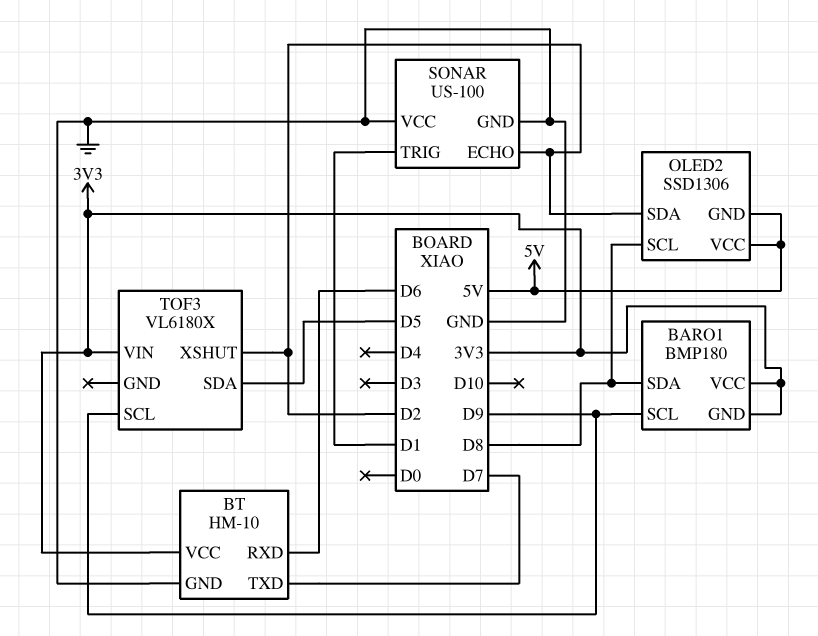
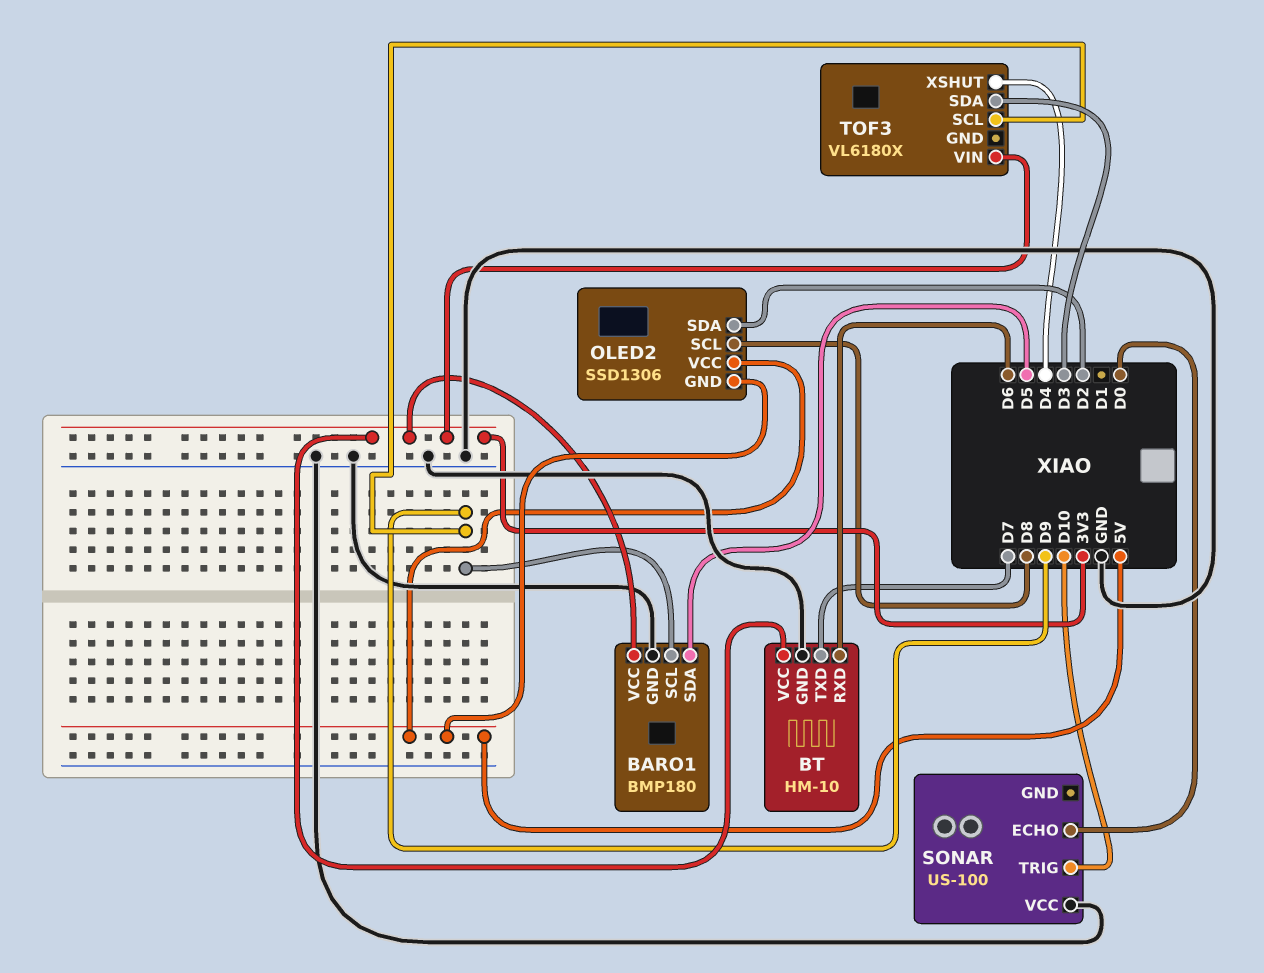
BARO1 pin GND: 3V3 -> GND
BARO1 pin SDA: D8 -> D5
SONAR pin ECHO: D2 -> D0
SONAR pin GND: GND -> none
SONAR pin TRIG: D1 -> D10
TOF3 pin SDA: D5 -> D3
TOF3 pin XSHUT: D2 -> D4

